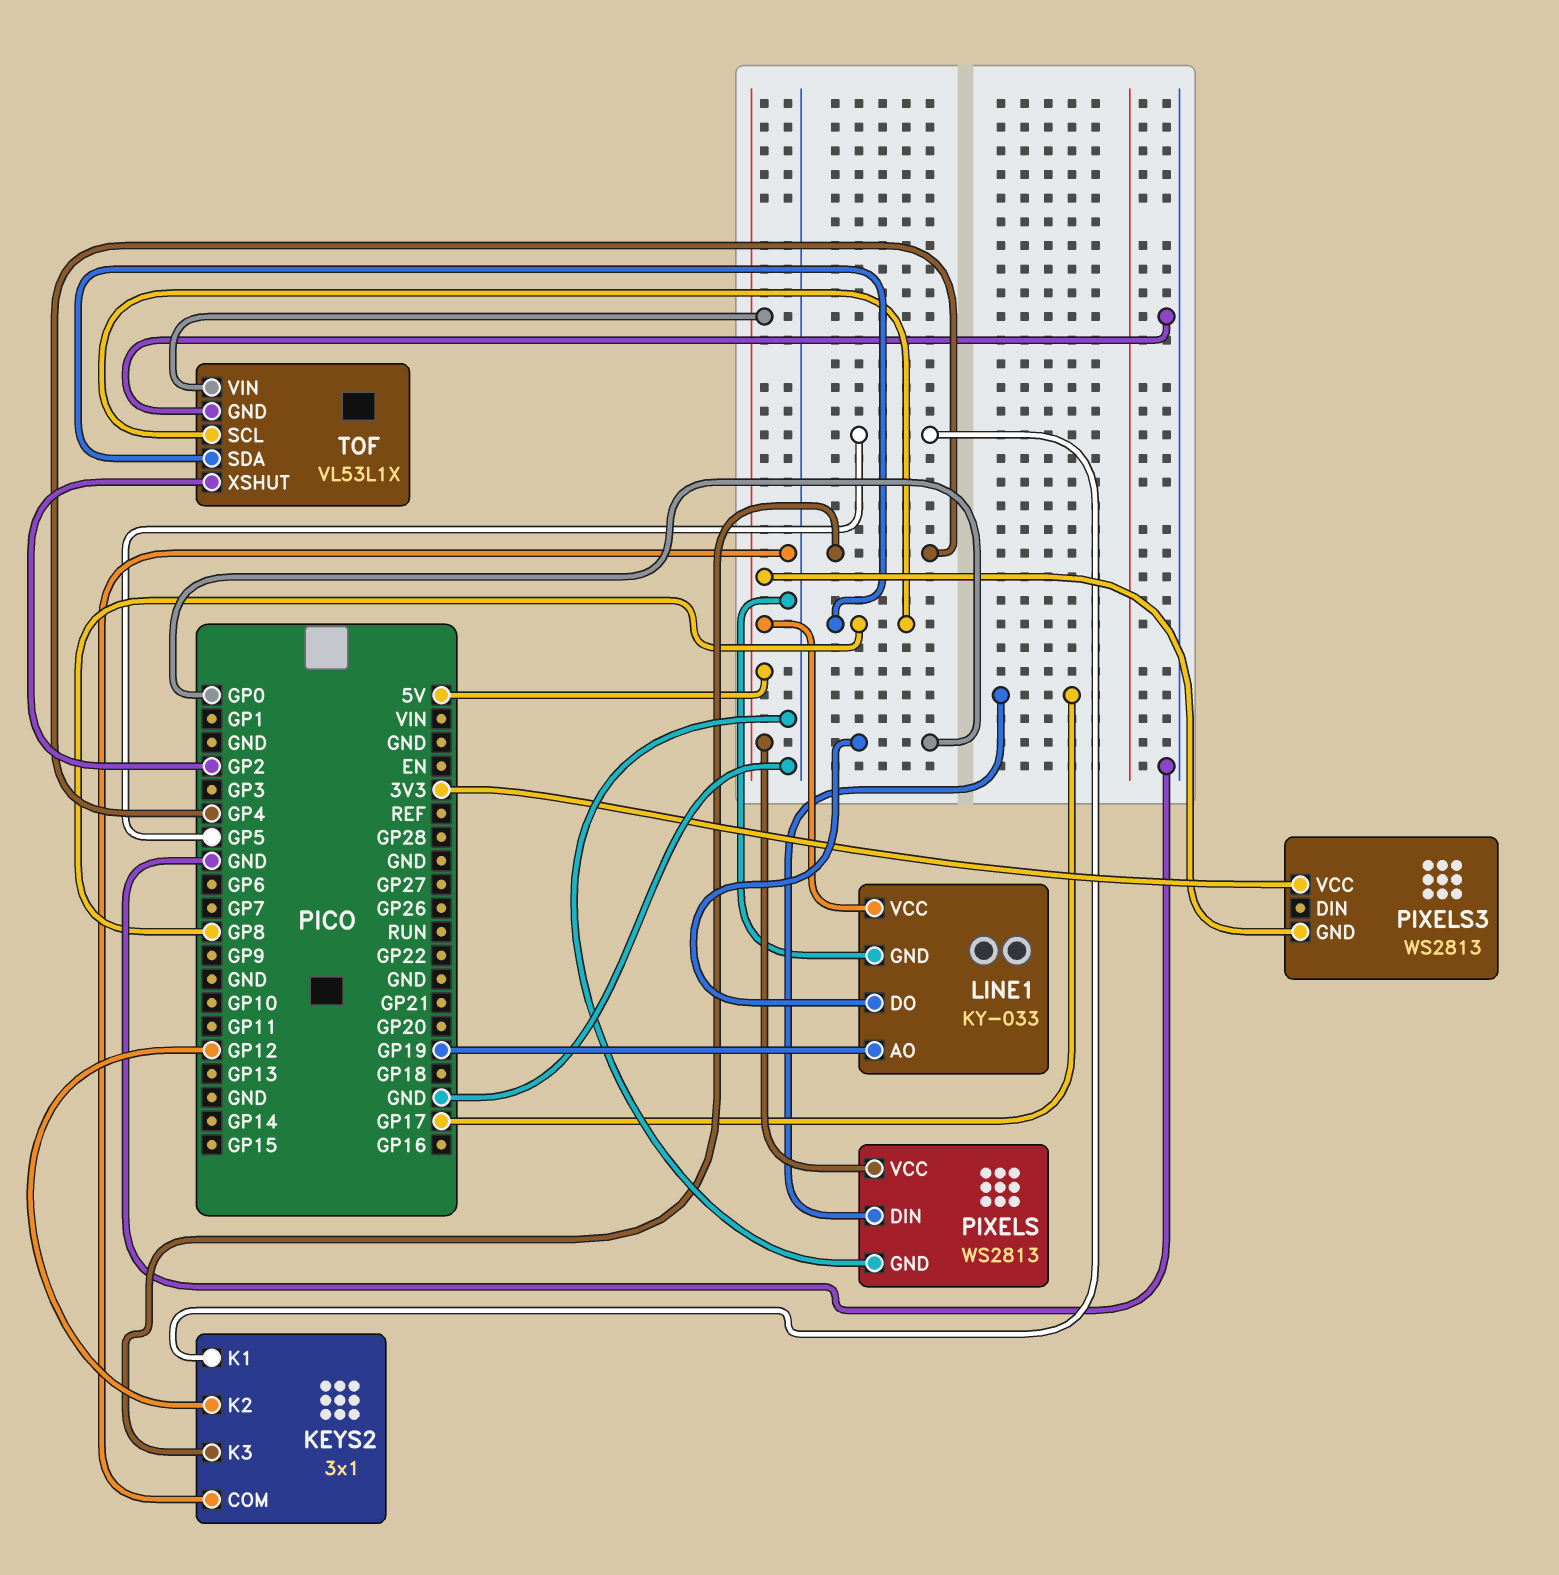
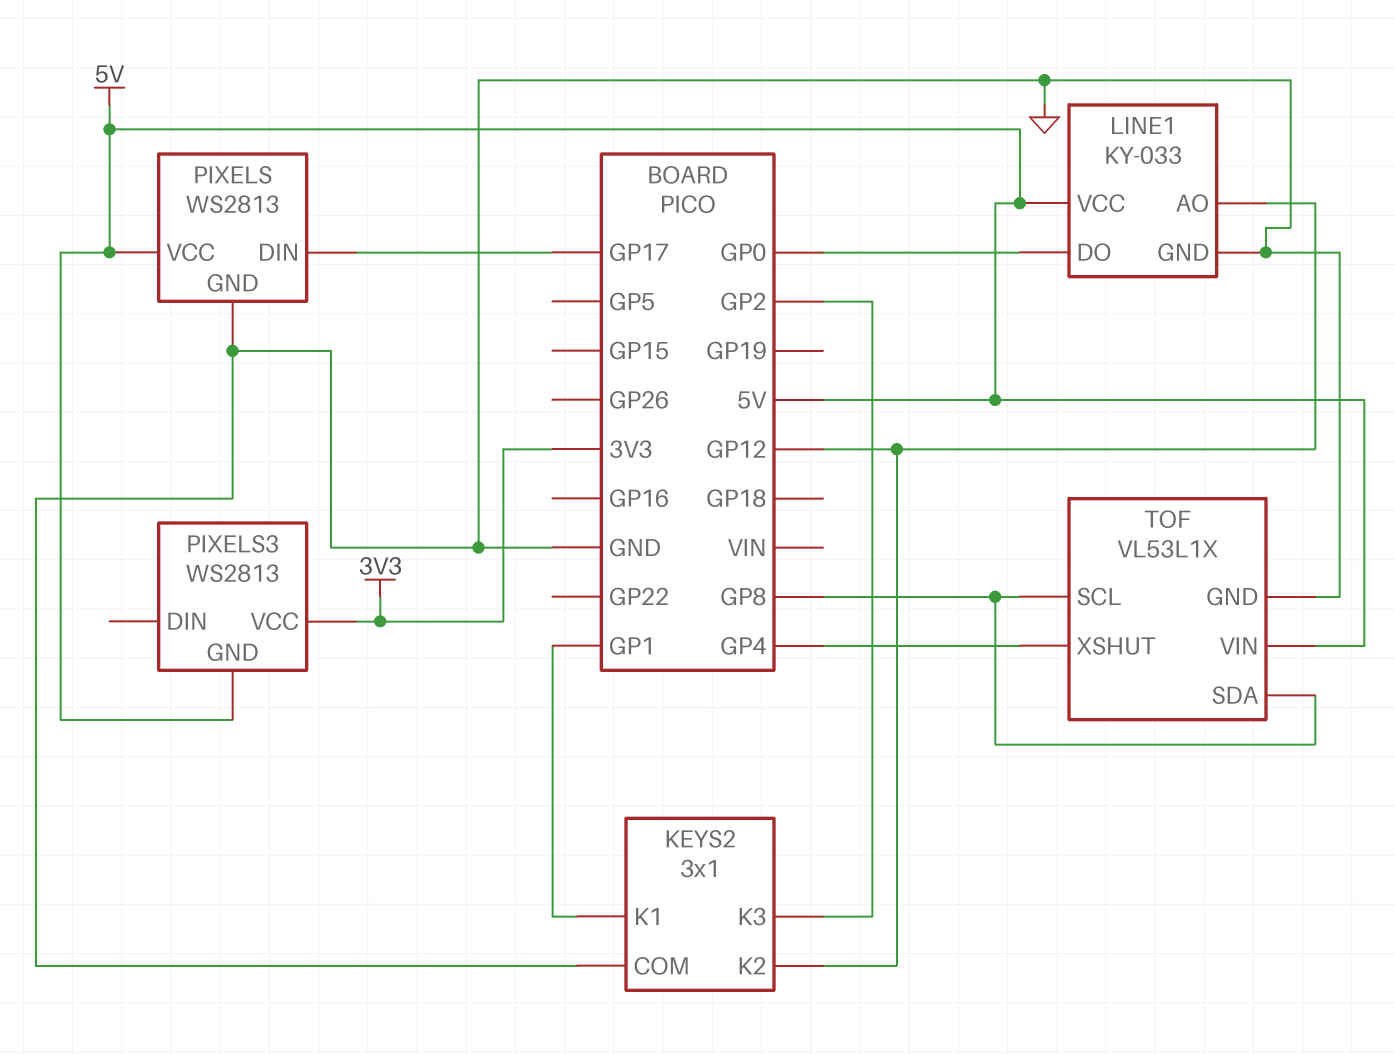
KEYS2 pin K1: GP5 -> GP1
KEYS2 pin K3: GP4 -> GP2
LINE1 pin AO: GP19 -> GP12
TOF pin XSHUT: GP2 -> GP4

